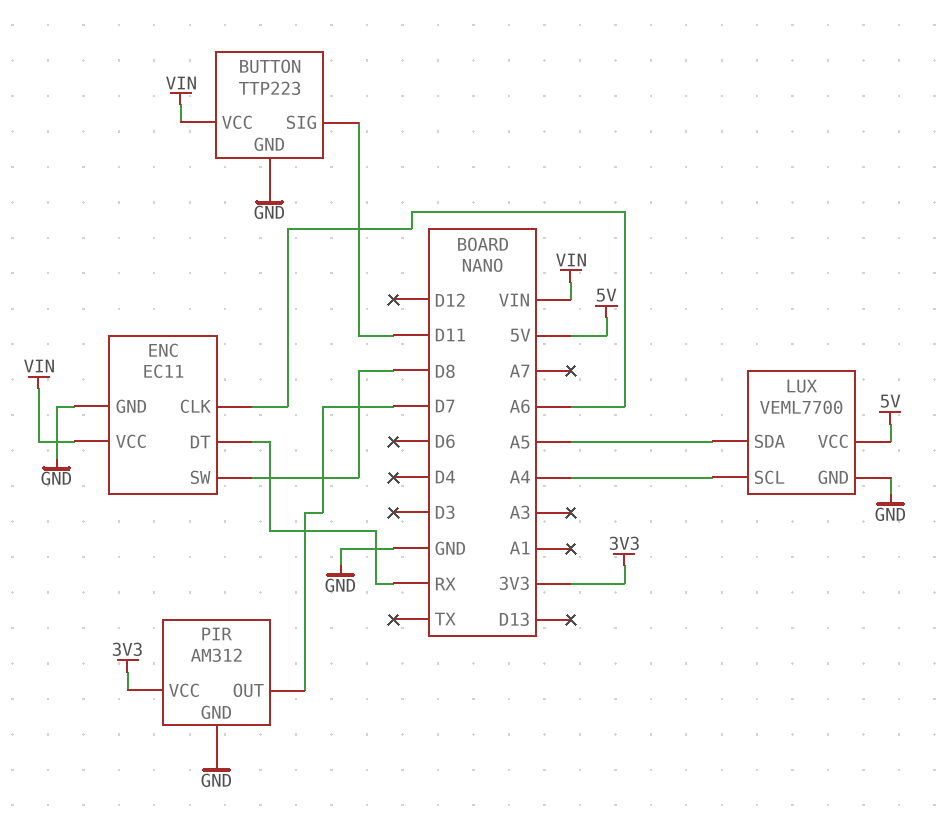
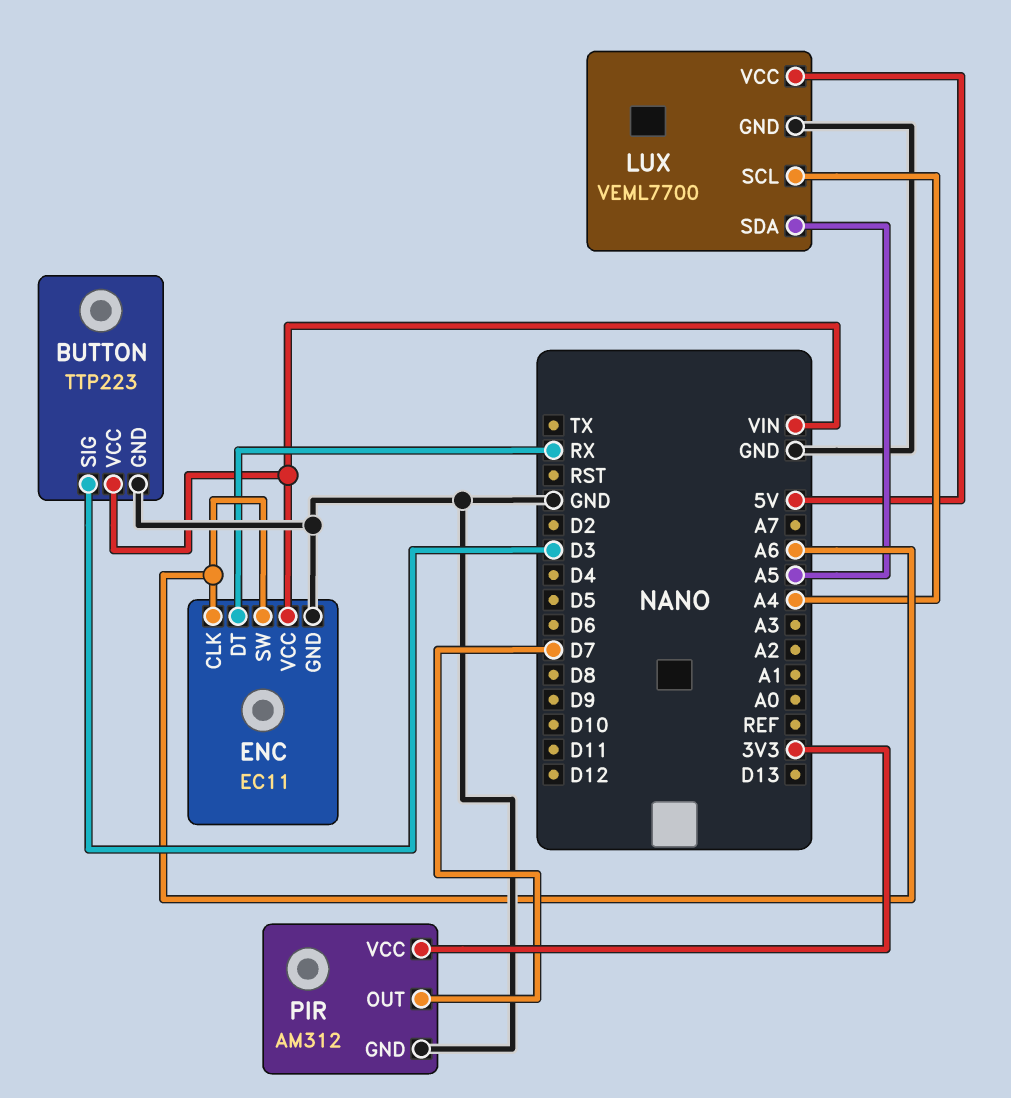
BUTTON pin SIG: D11 -> D3
ENC pin SW: D8 -> A6

